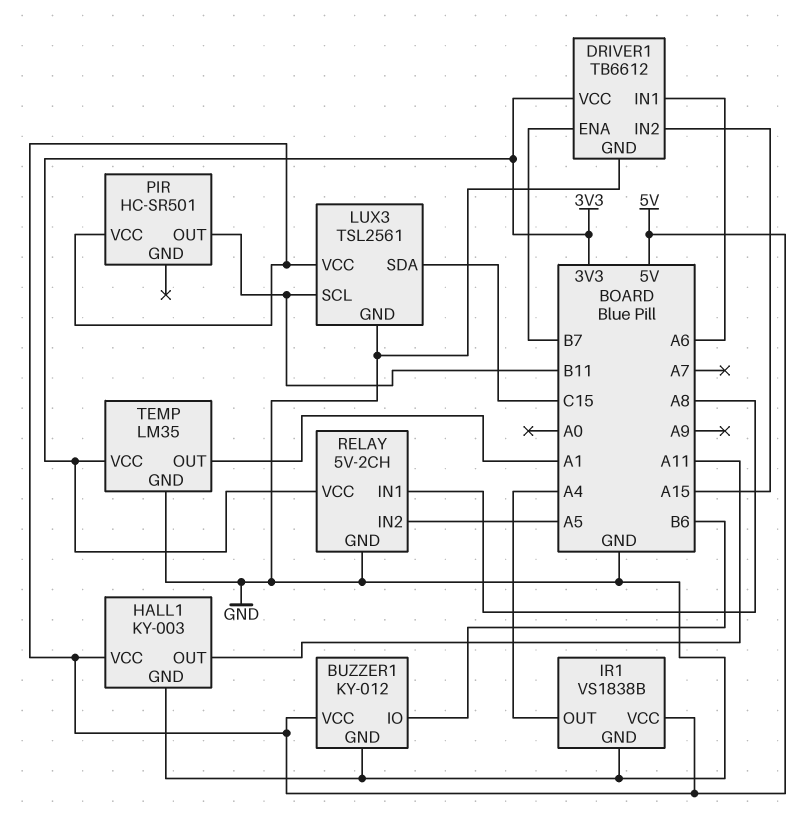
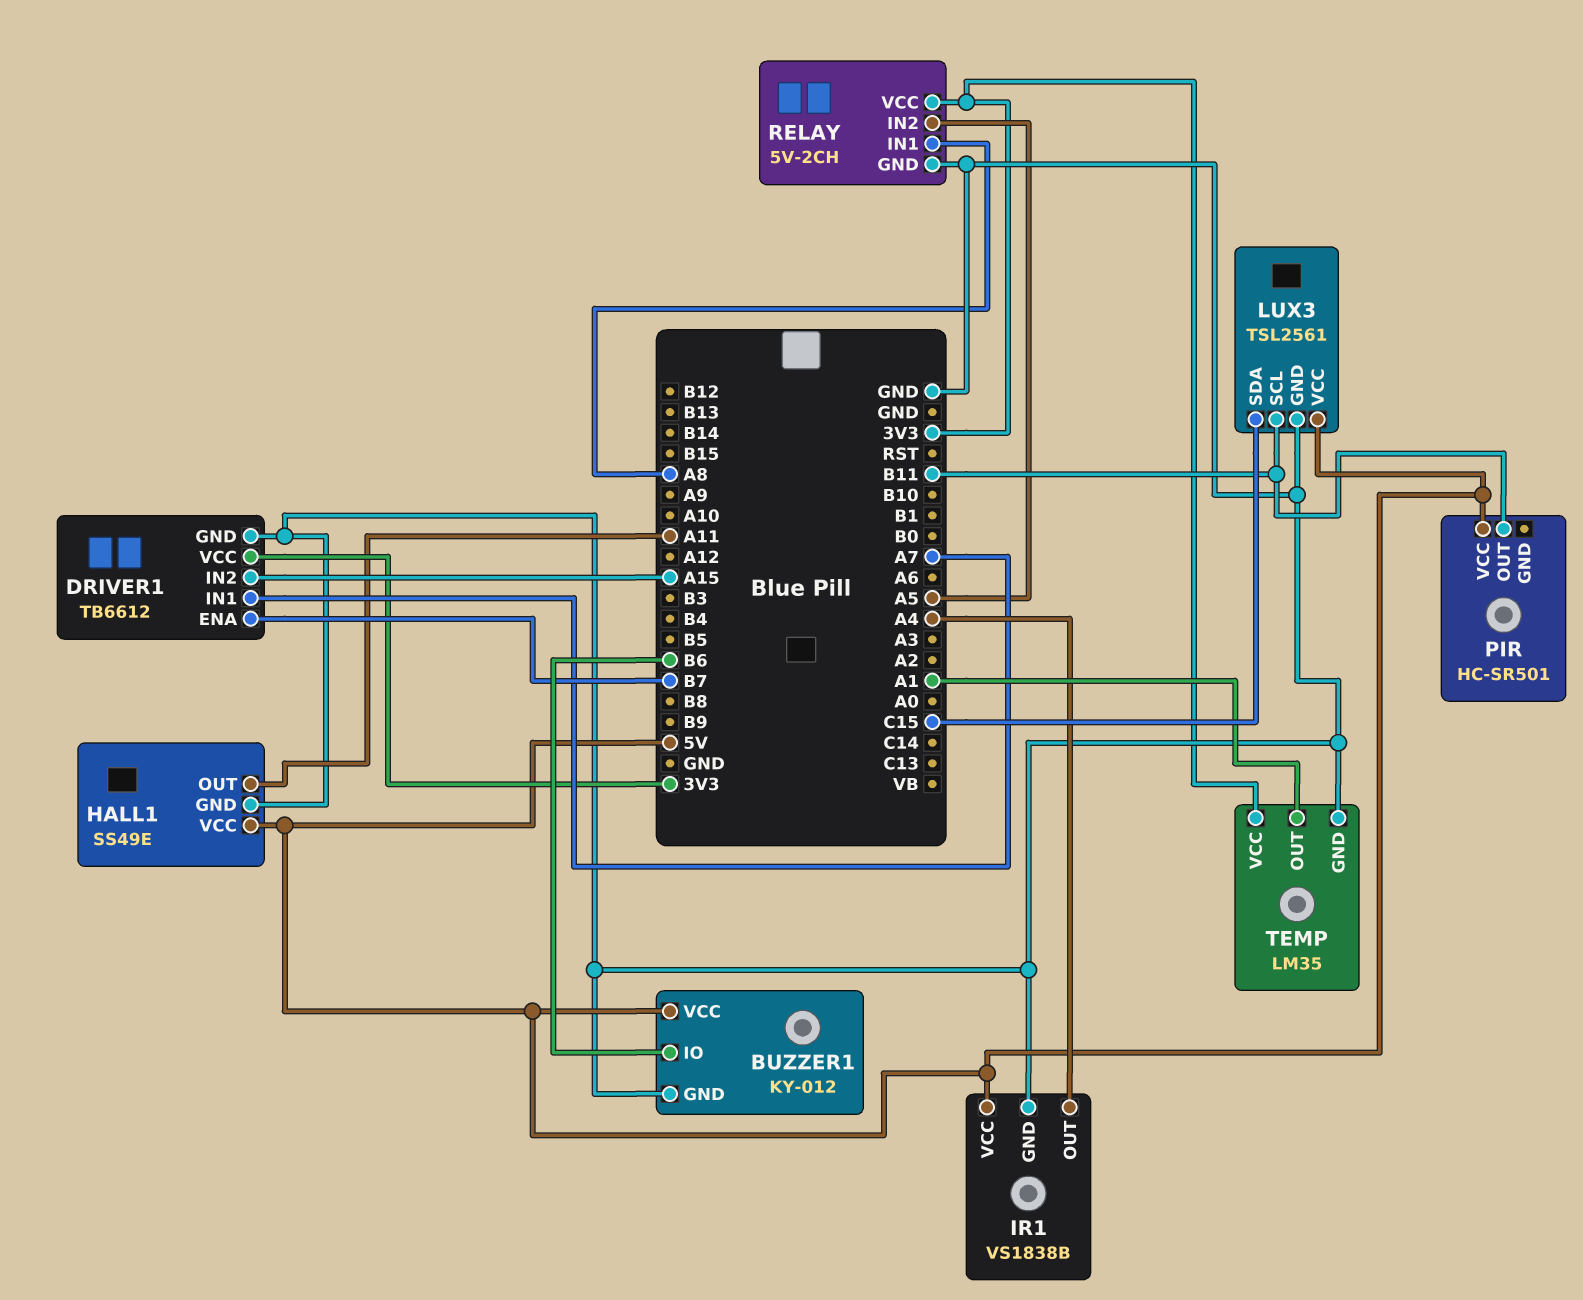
DRIVER1 pin IN1: A6 -> A7
HALL1: KY-003 -> SS49E

